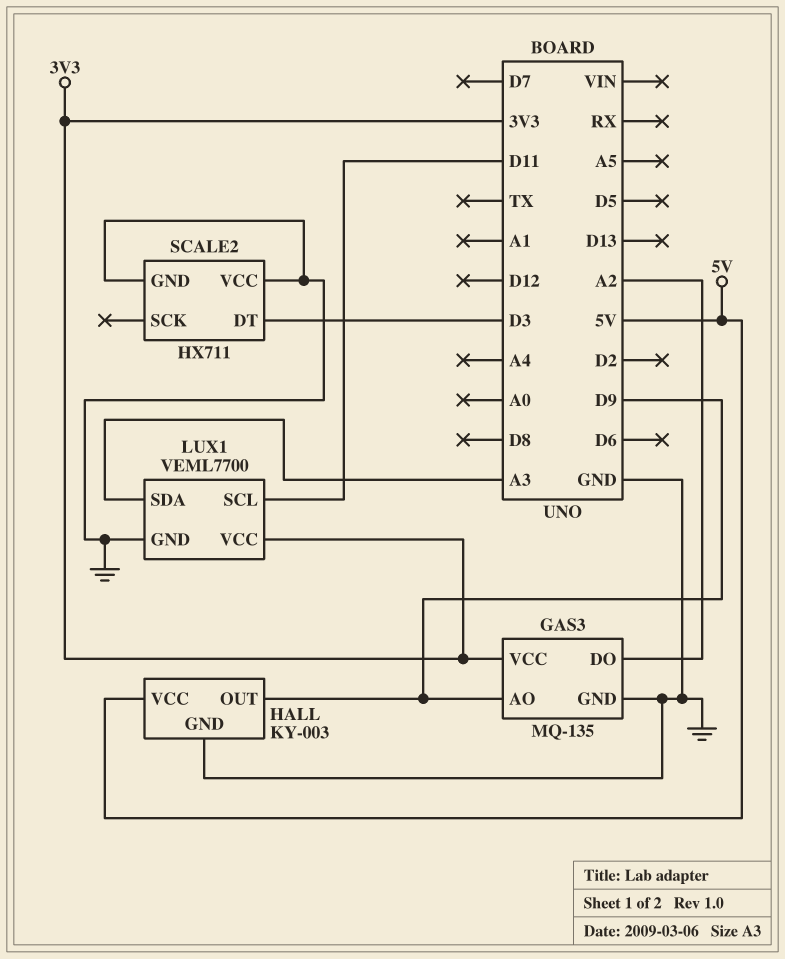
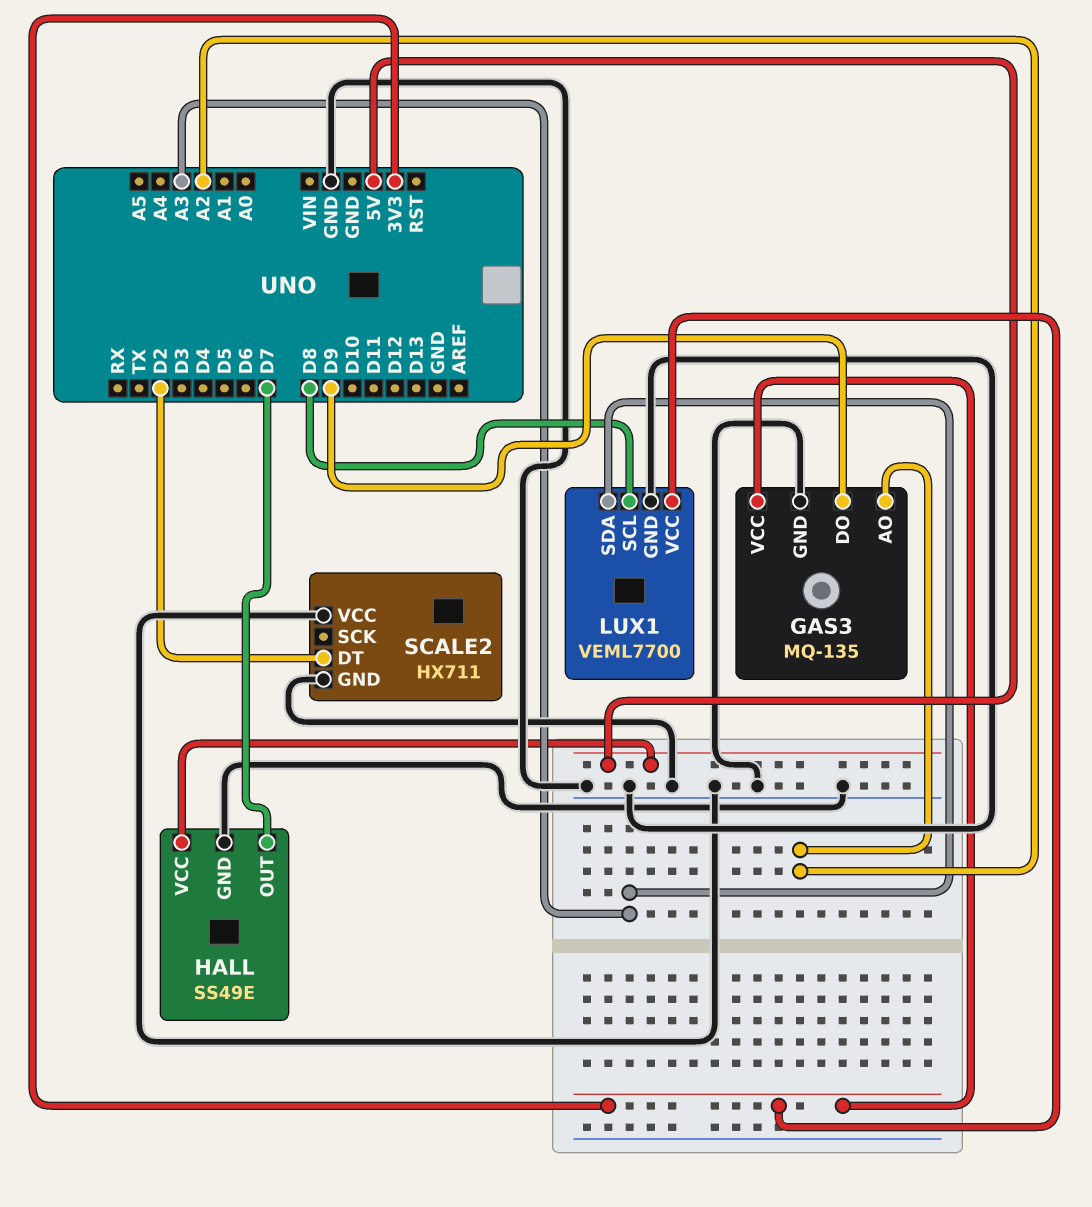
GAS3 pin AO: D9 -> A2
GAS3 pin DO: A2 -> D9
HALL: KY-003 -> SS49E
HALL pin OUT: D9 -> D7
LUX1 pin SCL: D11 -> D8
SCALE2 pin DT: D3 -> D2

